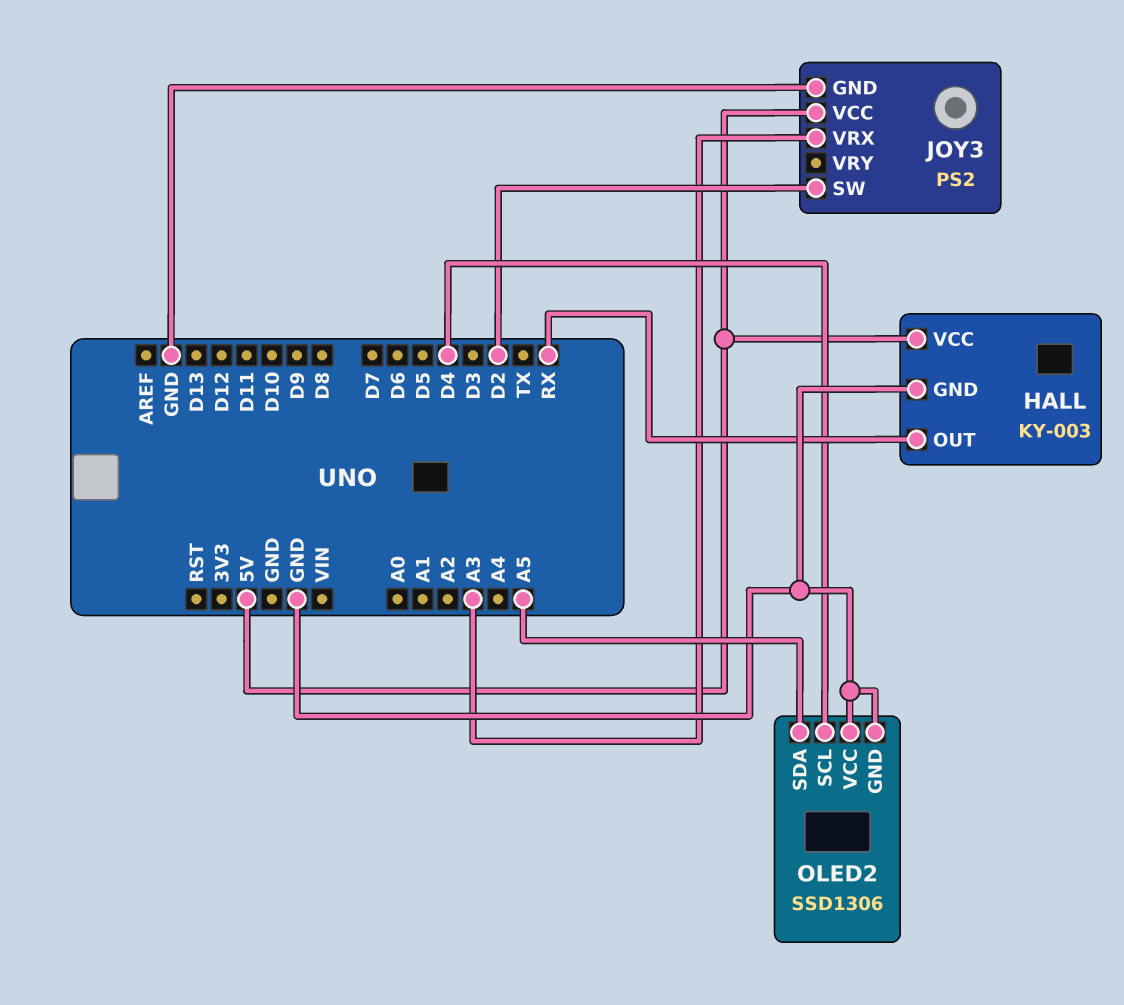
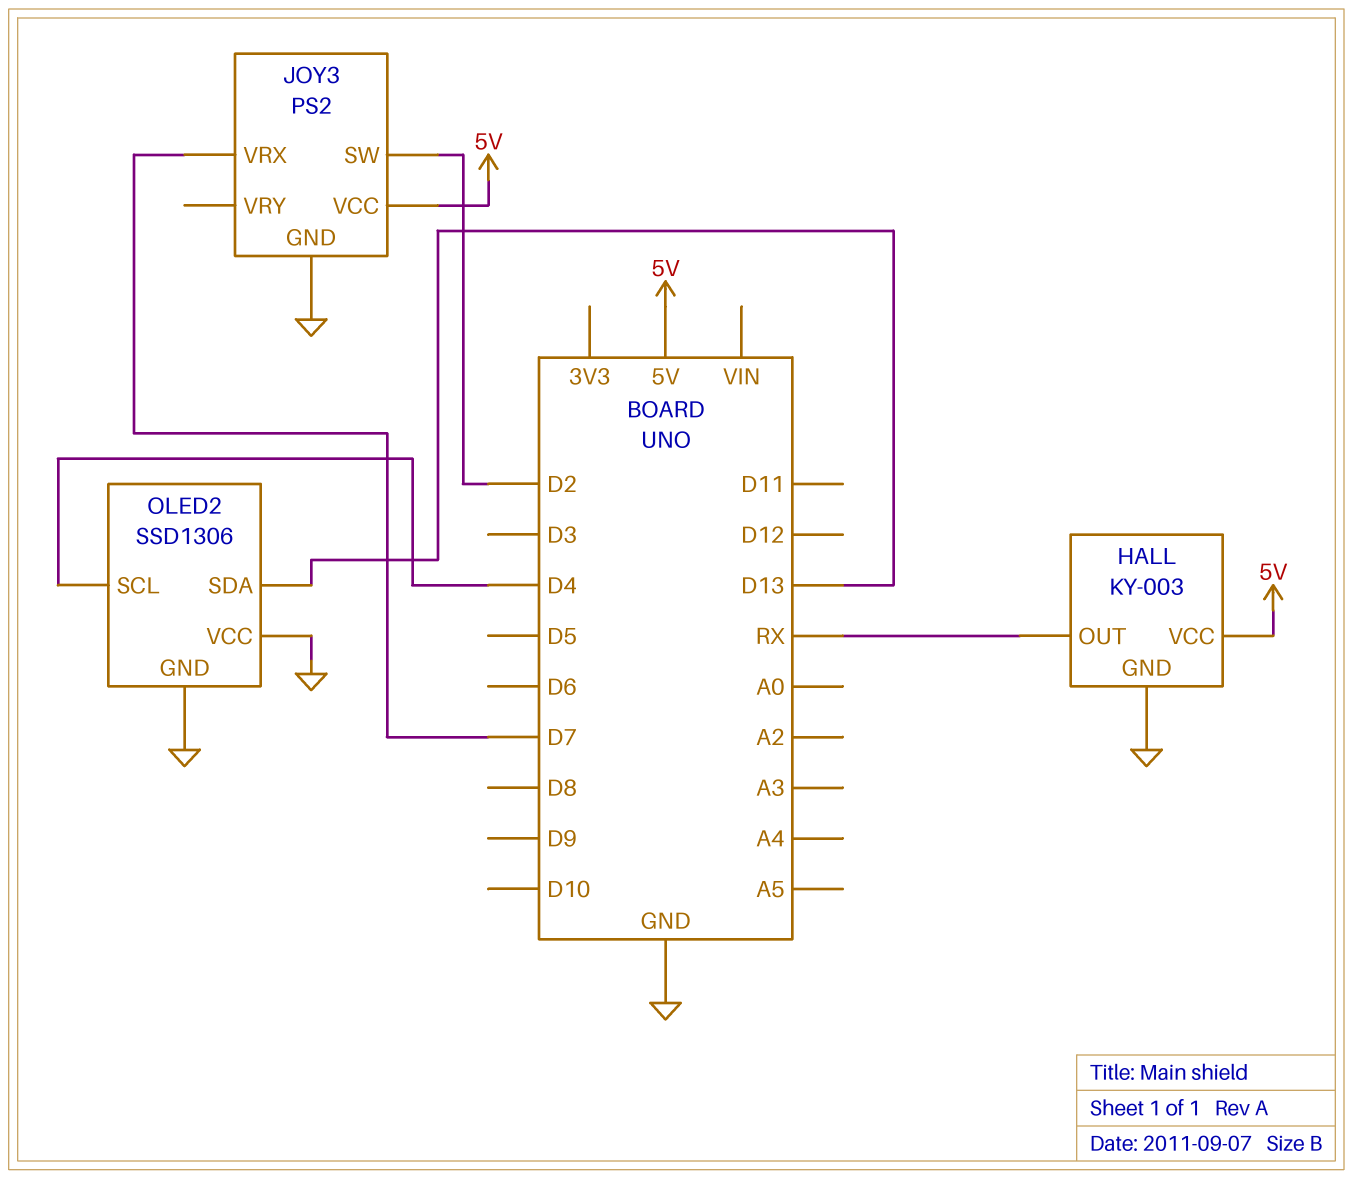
JOY3 pin VRX: A3 -> D7
OLED2 pin SDA: A5 -> D13

